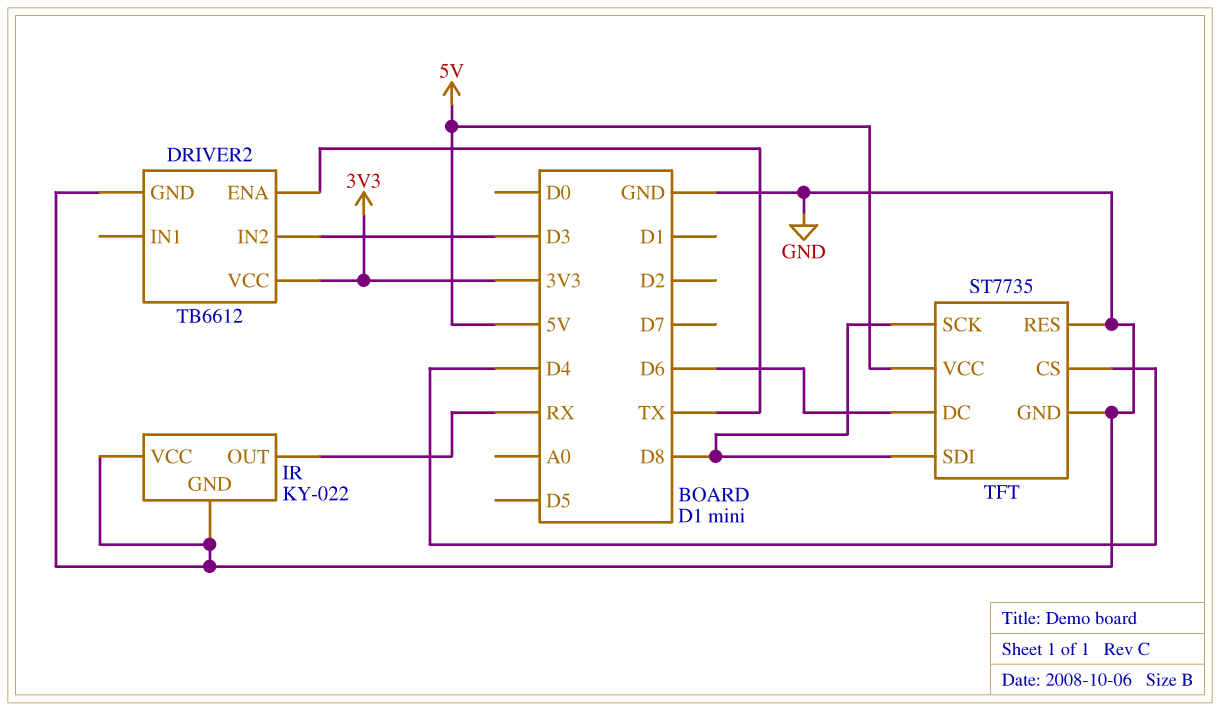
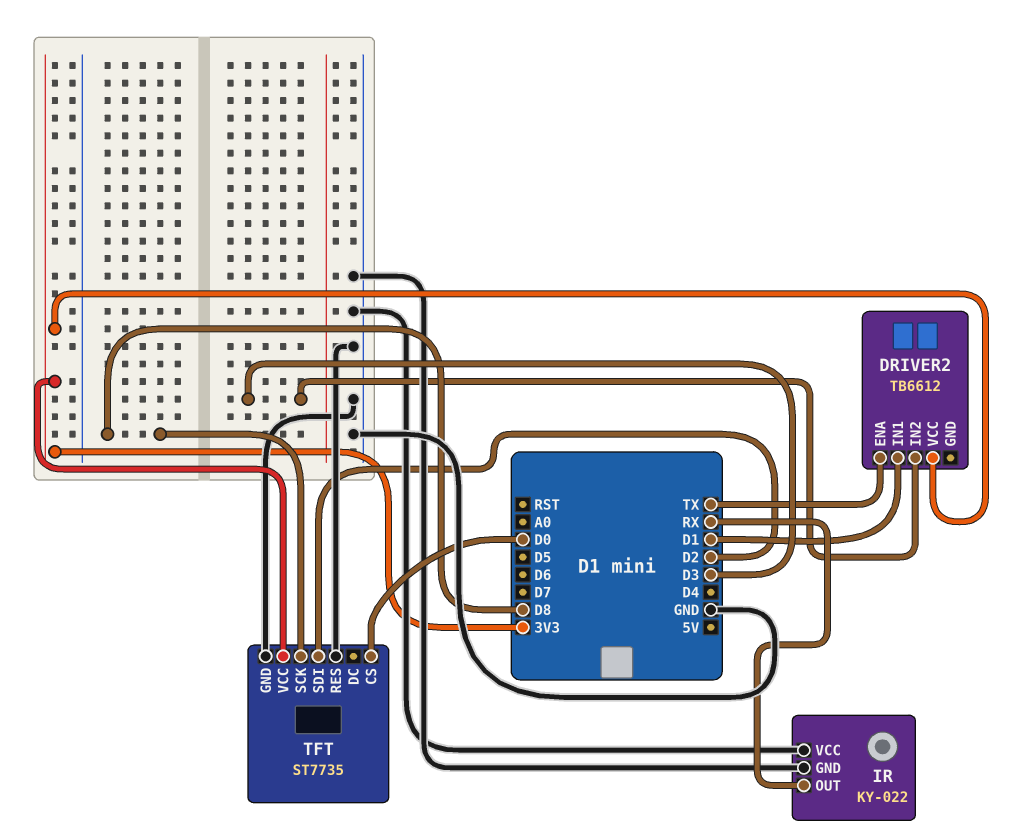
DRIVER2 pin GND: GND -> none
DRIVER2 pin IN1: none -> D1
TFT pin CS: D4 -> D0
TFT pin DC: D6 -> none
TFT pin SDI: D8 -> D2
TFT pin VCC: 5V -> 3V3

